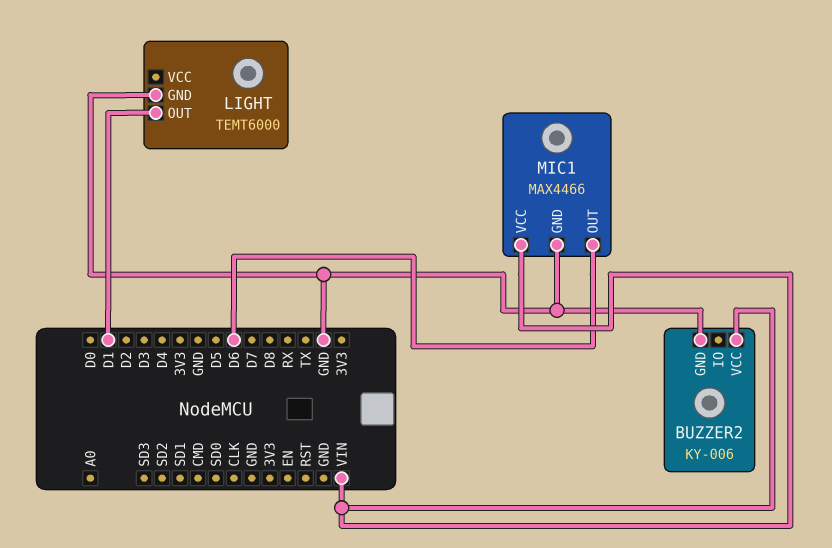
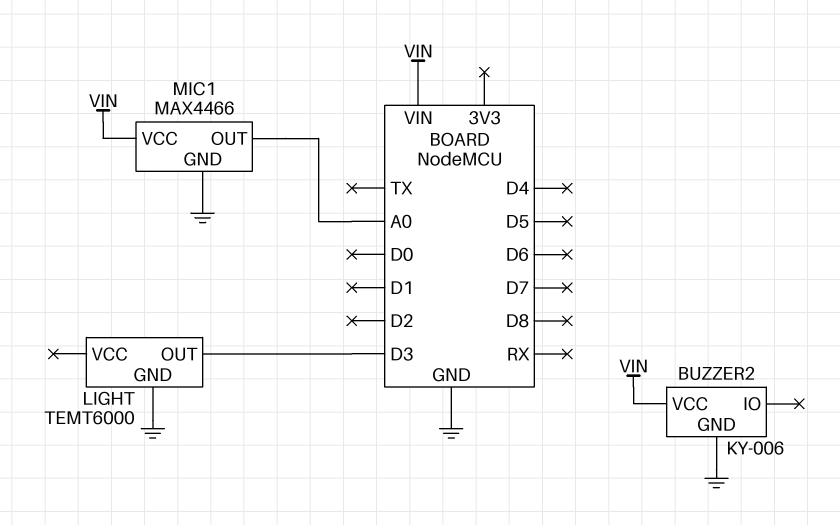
LIGHT pin OUT: D1 -> D3
MIC1 pin OUT: D6 -> A0

